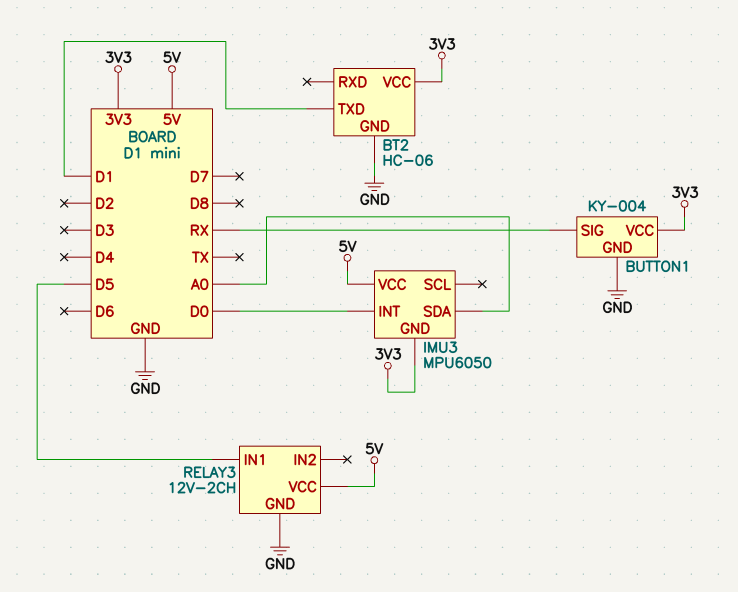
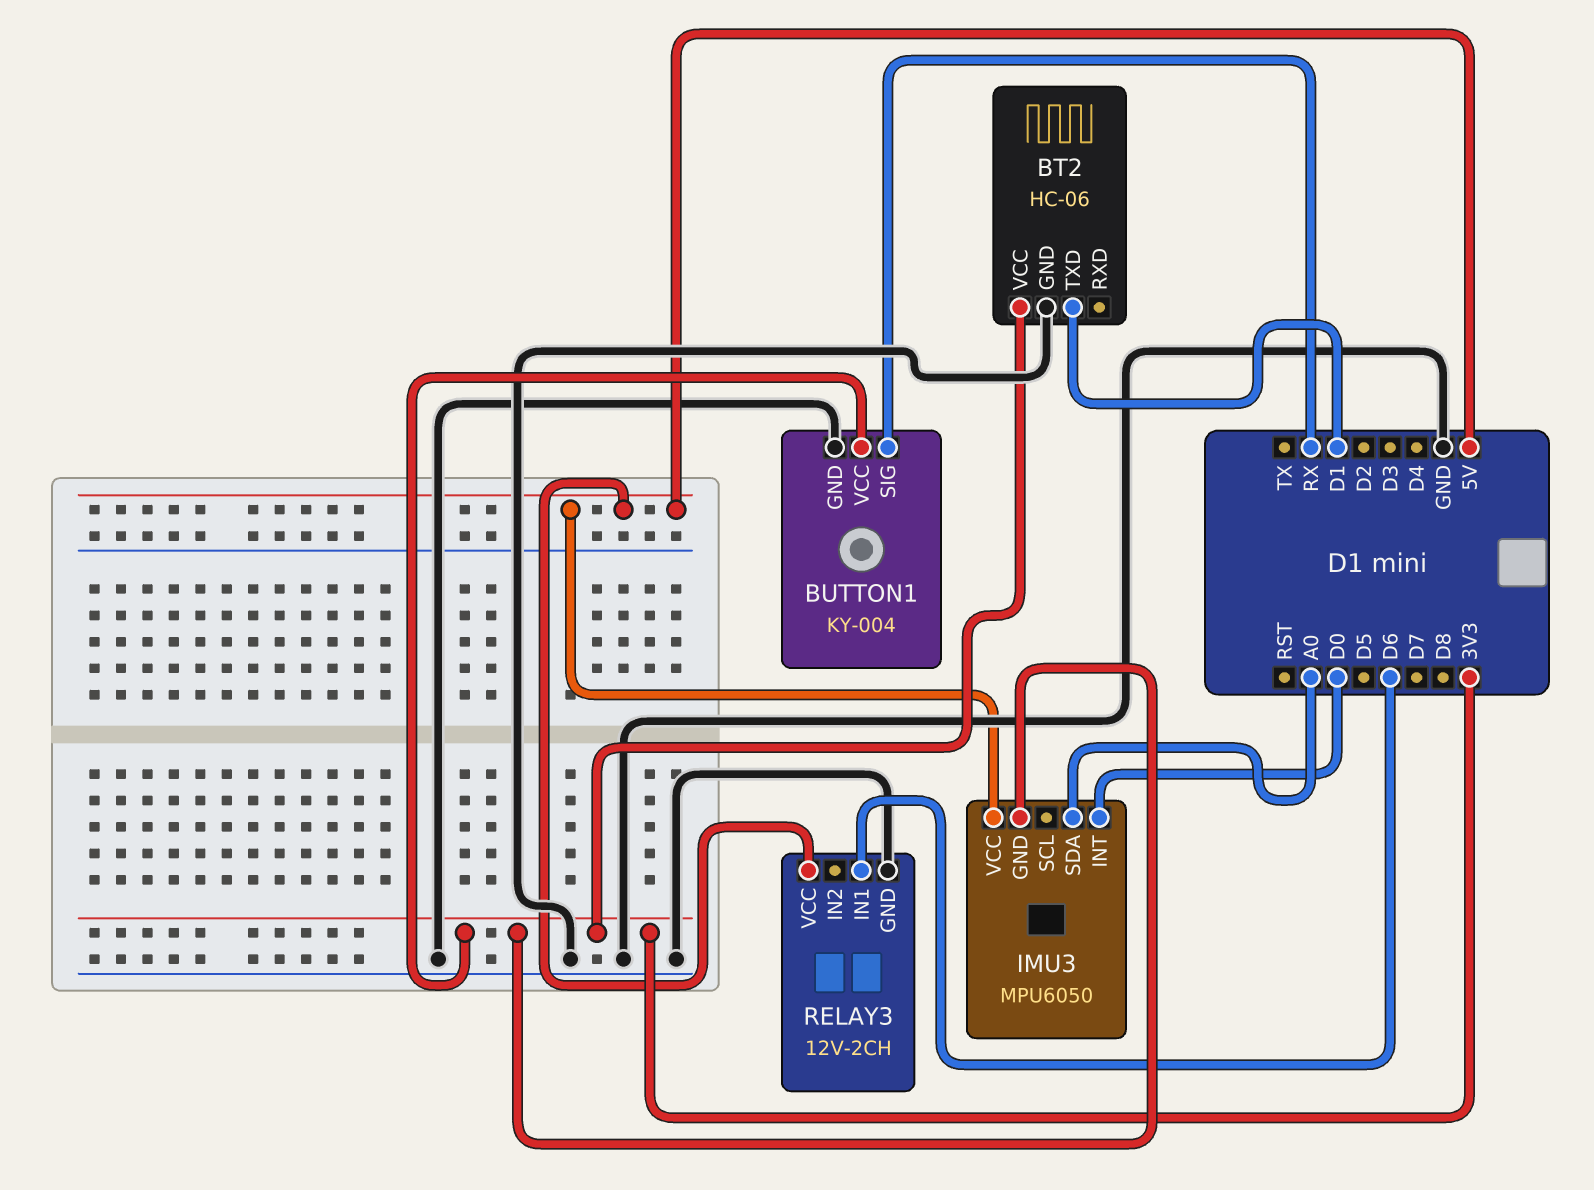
RELAY3 pin IN1: D5 -> D6

